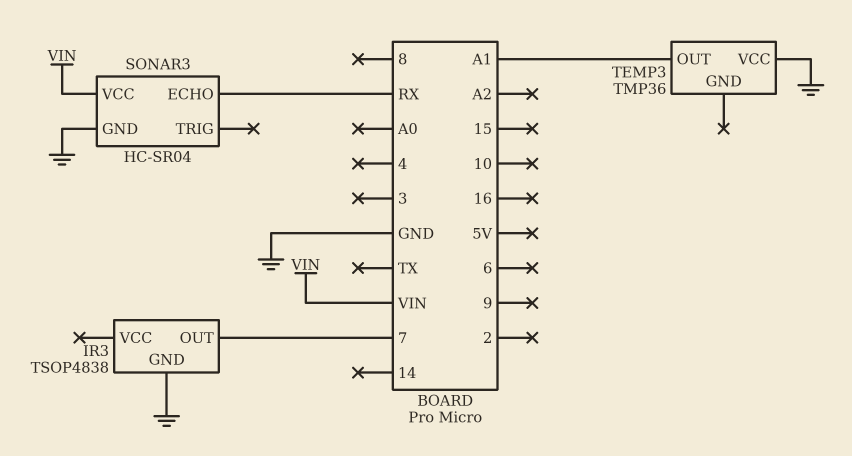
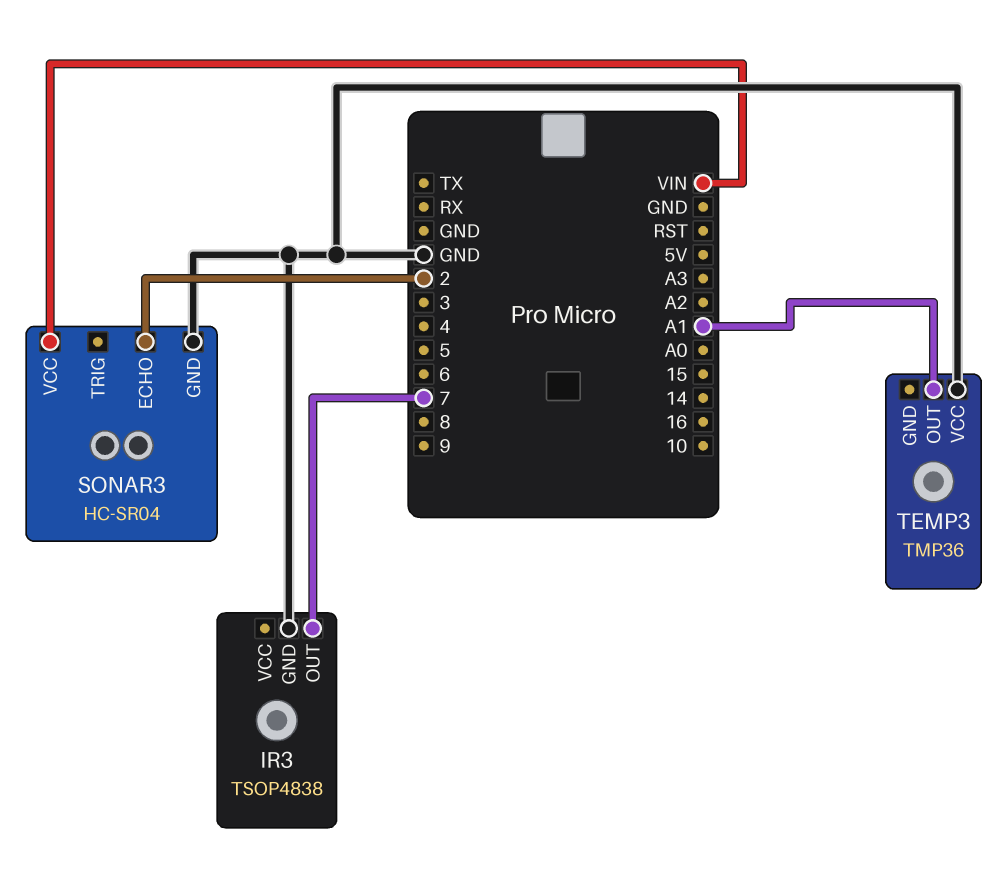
SONAR3 pin ECHO: RX -> 2

